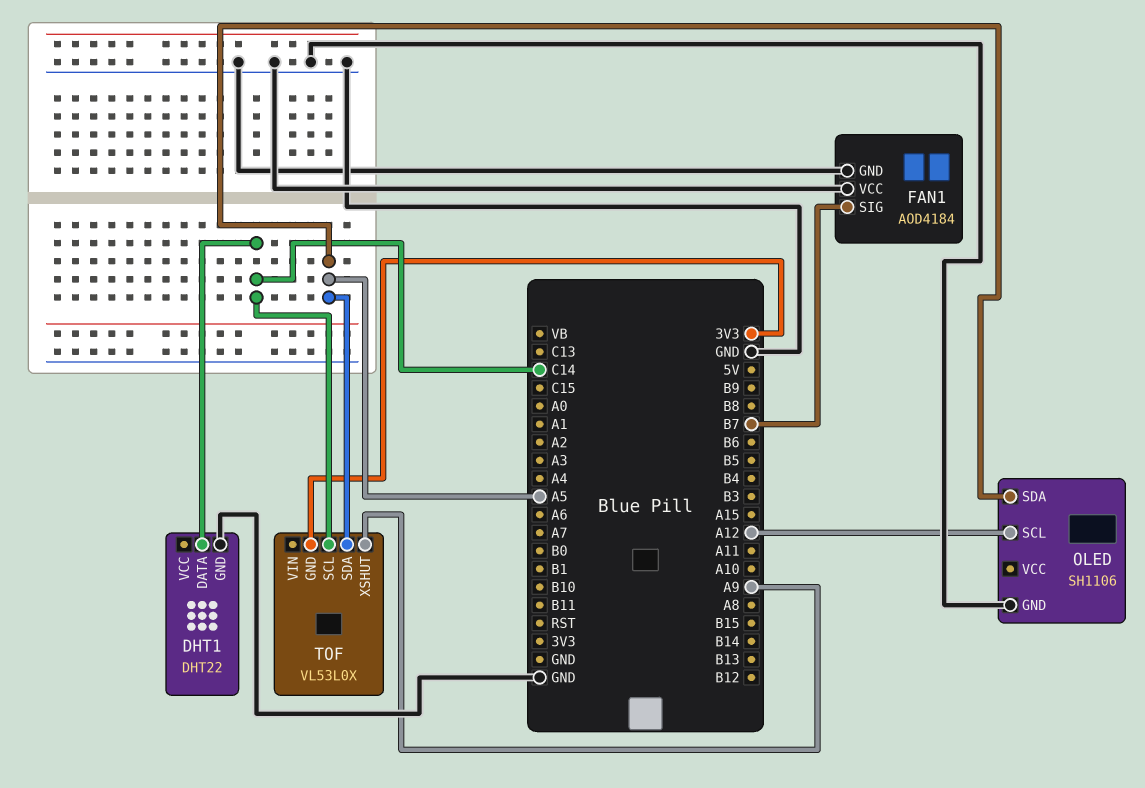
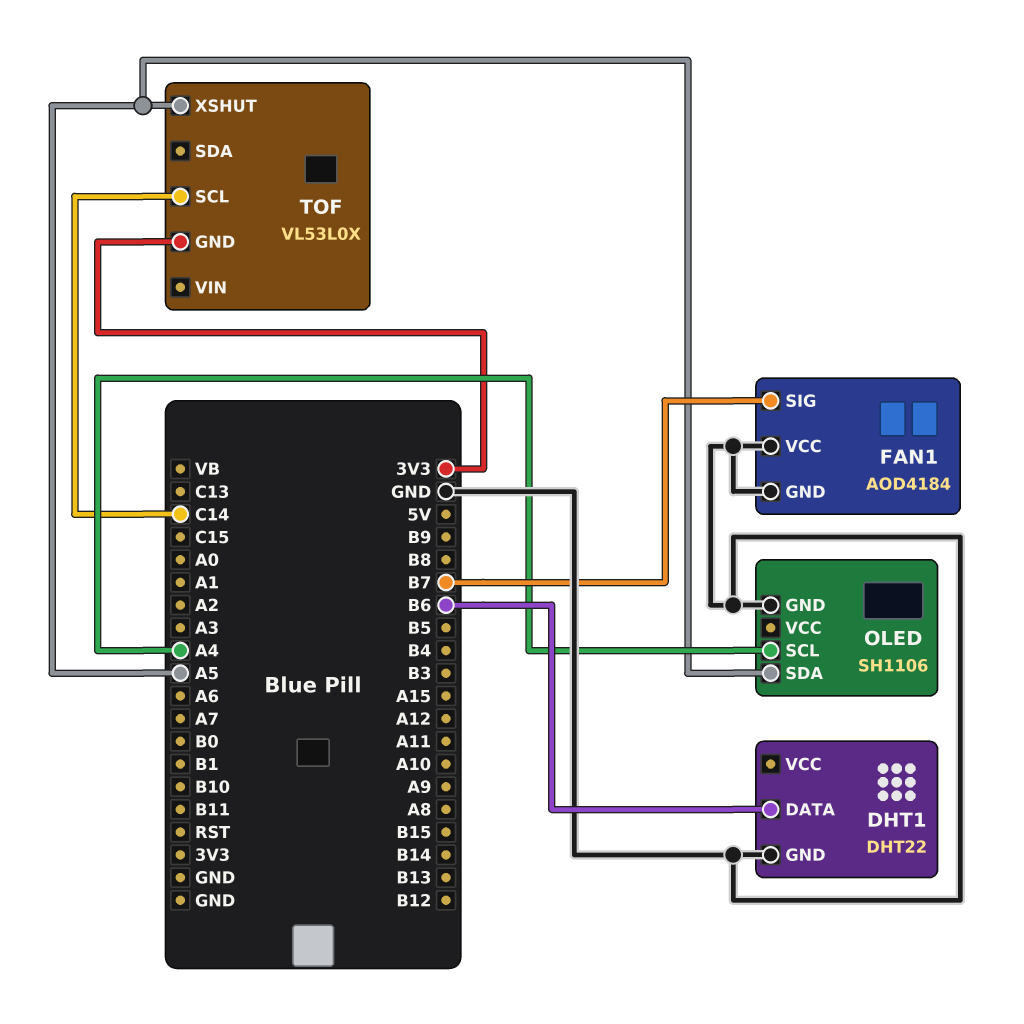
DHT1 pin DATA: C14 -> B6
OLED pin SCL: A12 -> A4
TOF pin SDA: A5 -> none
TOF pin XSHUT: A9 -> A5

